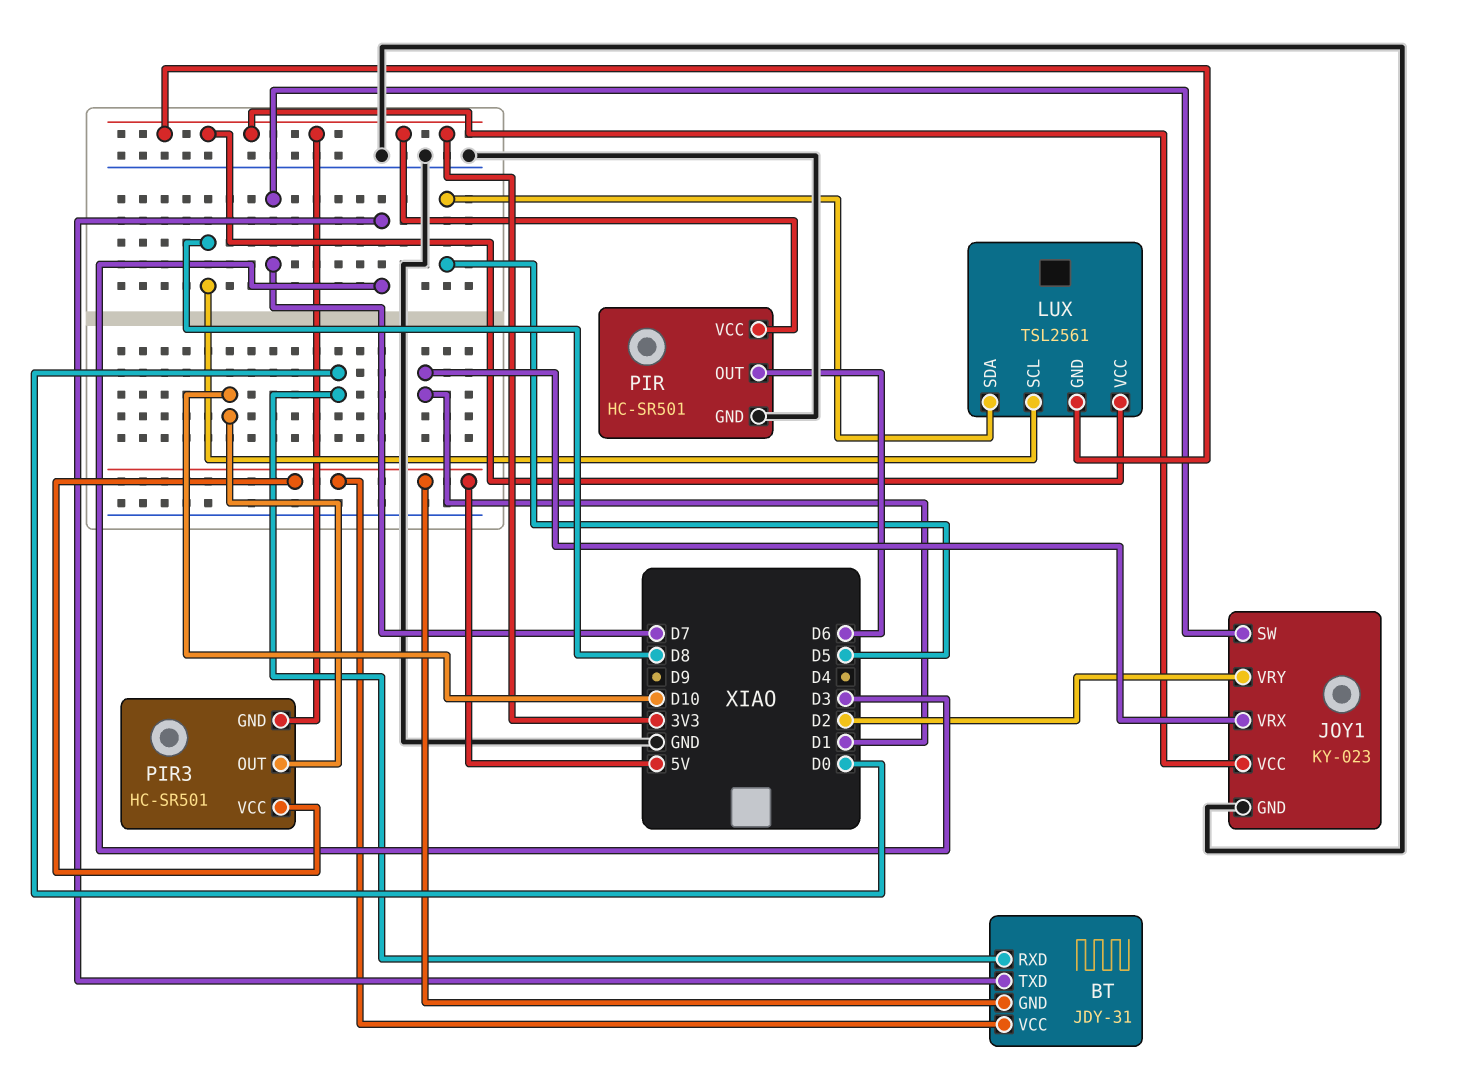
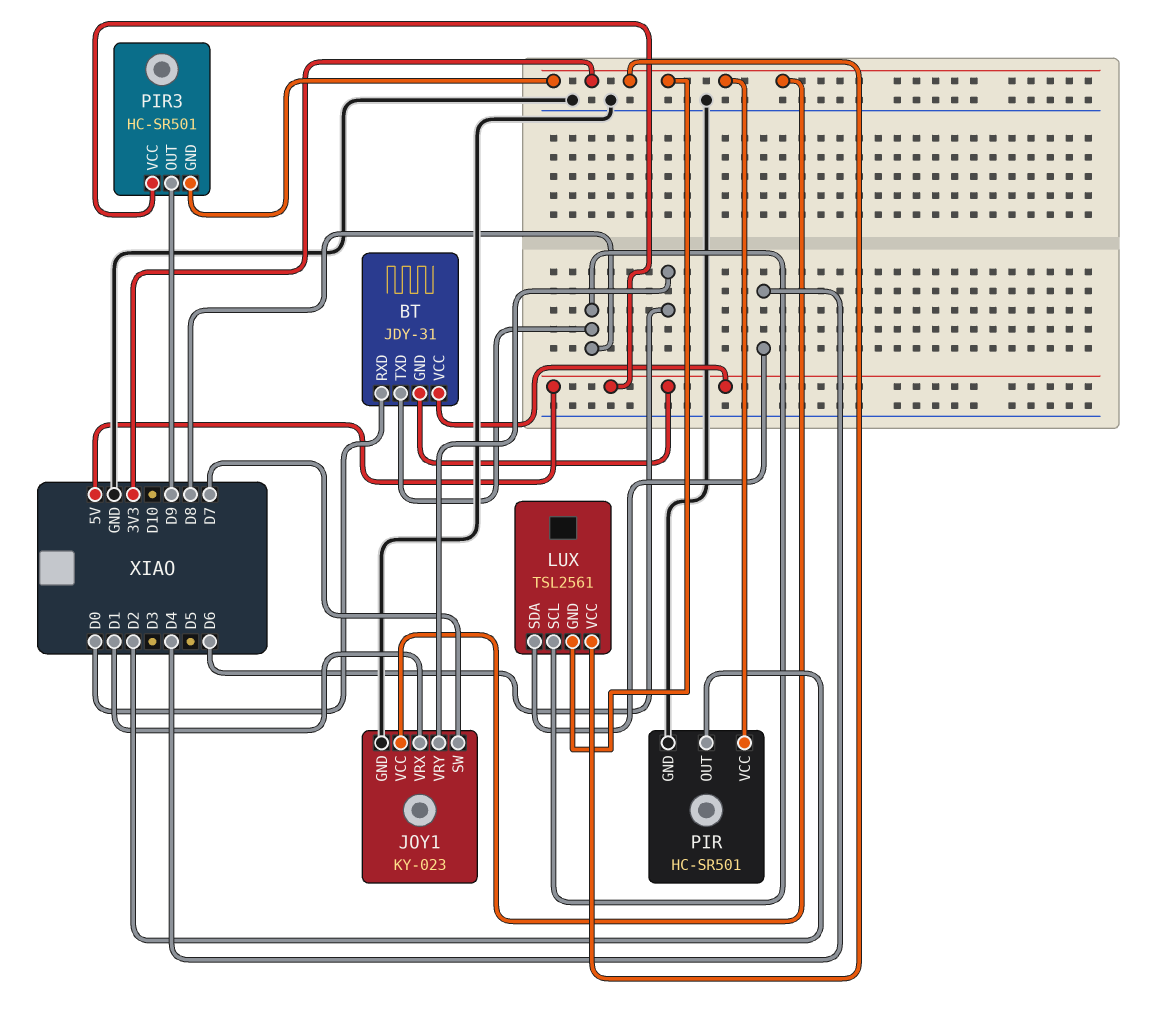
BT pin TXD: D3 -> D8
JOY1 pin VRY: D2 -> D6
LUX pin SDA: D5 -> D4
PIR pin OUT: D6 -> D2
PIR3 pin OUT: D10 -> D9

